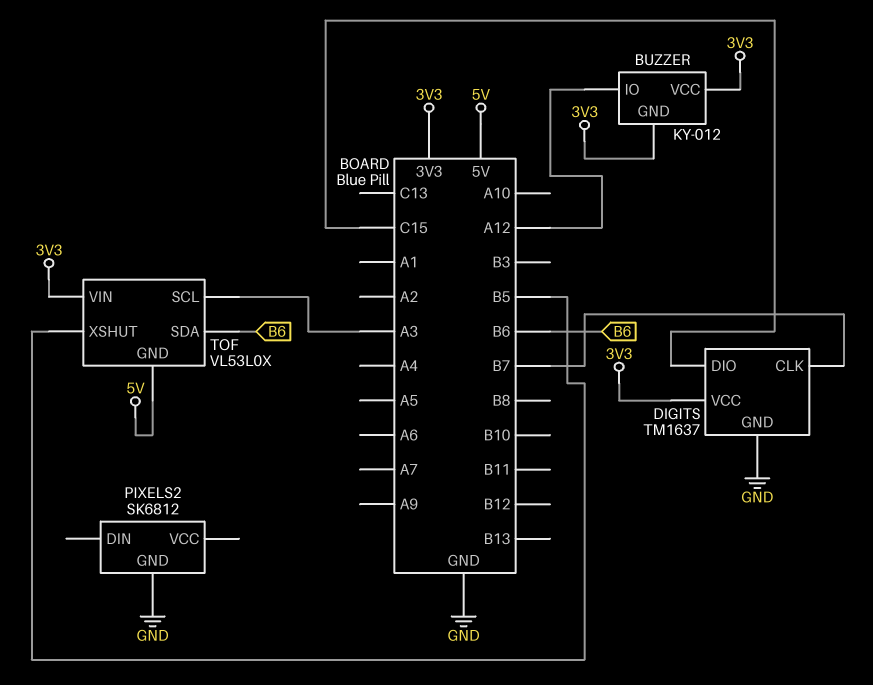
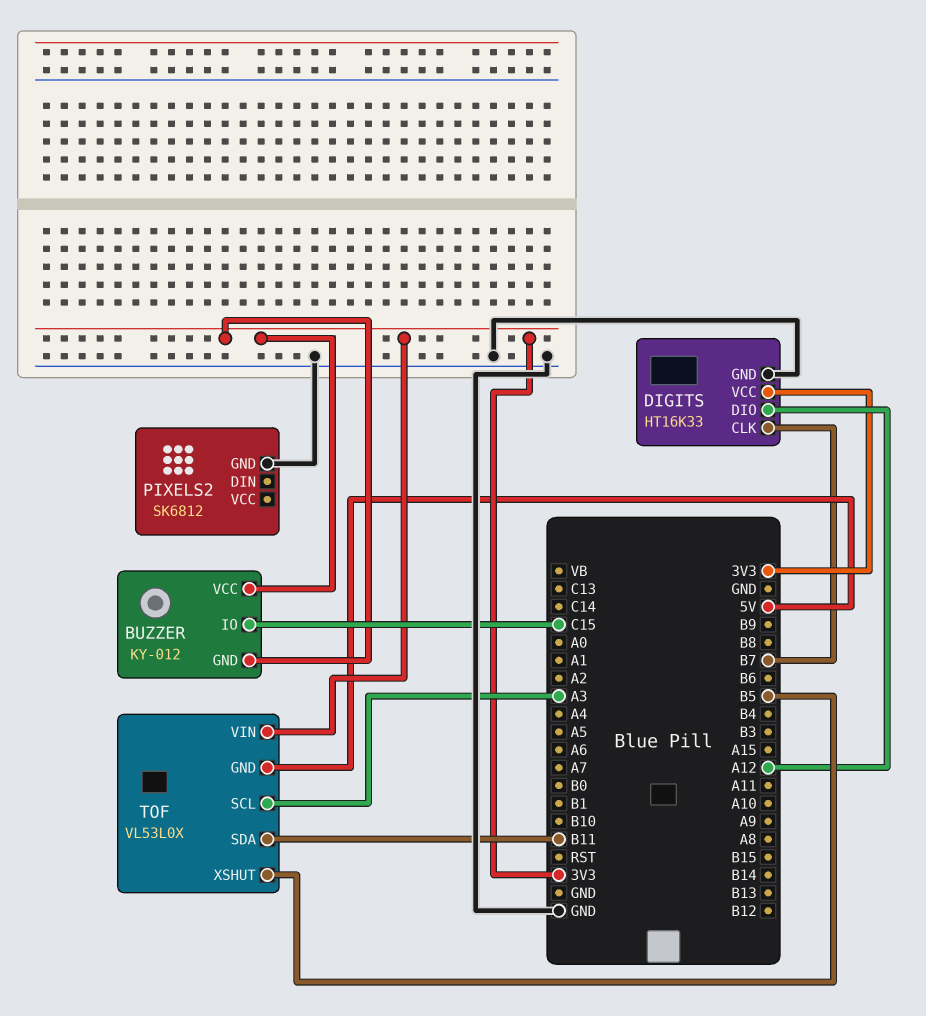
BUZZER pin IO: A12 -> C15
DIGITS: TM1637 -> HT16K33
DIGITS pin DIO: C15 -> A12
TOF pin SDA: B6 -> B11

